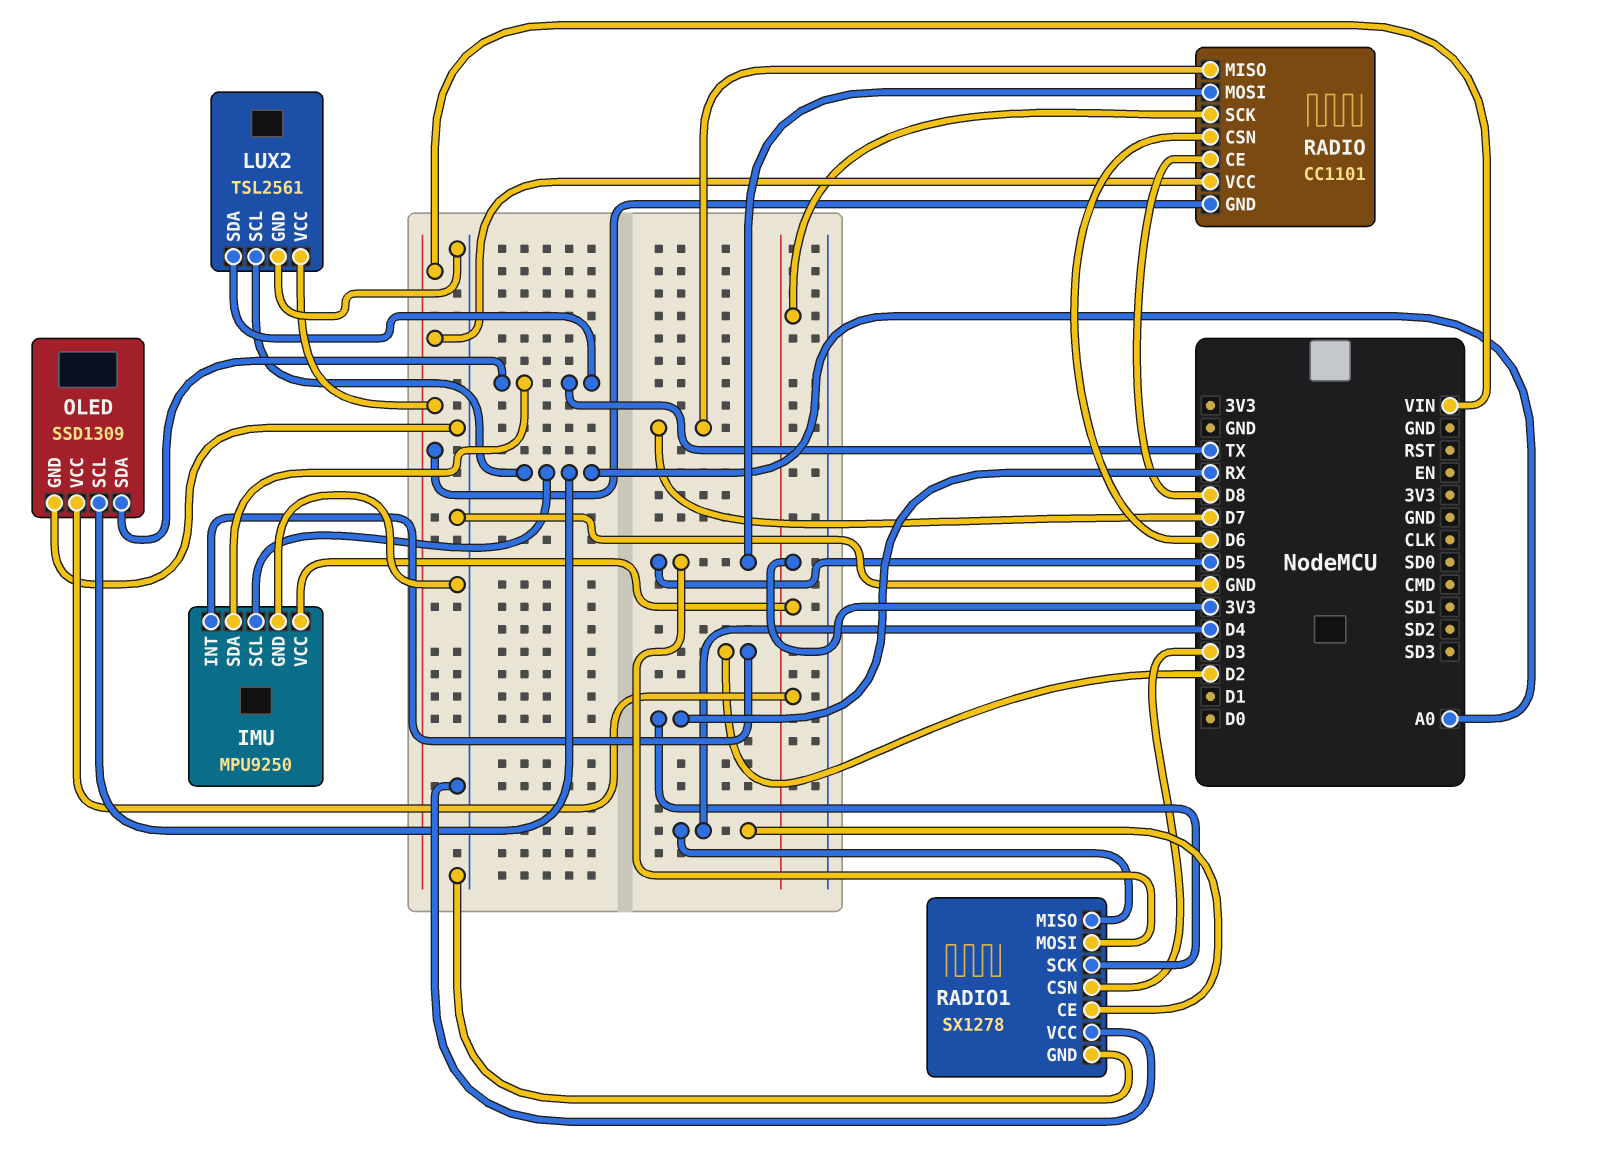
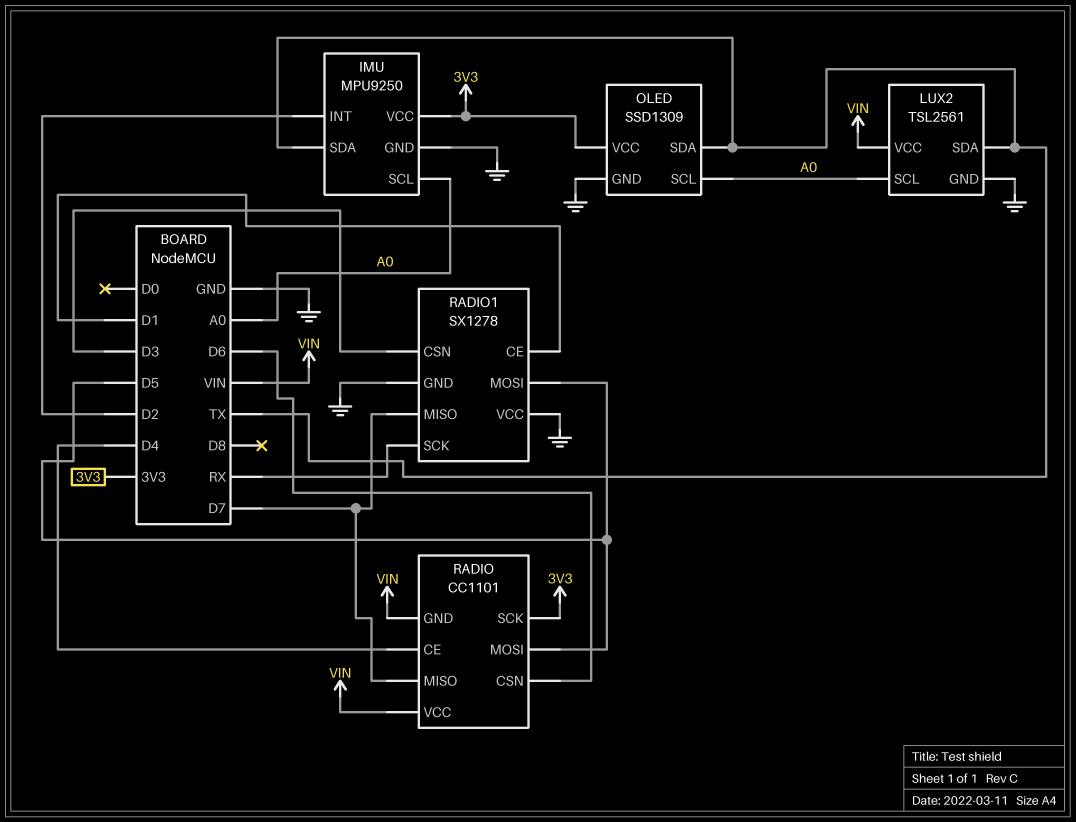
RADIO pin CE: D8 -> D4
RADIO1 pin CE: D4 -> D1
RADIO1 pin MISO: D4 -> D7

